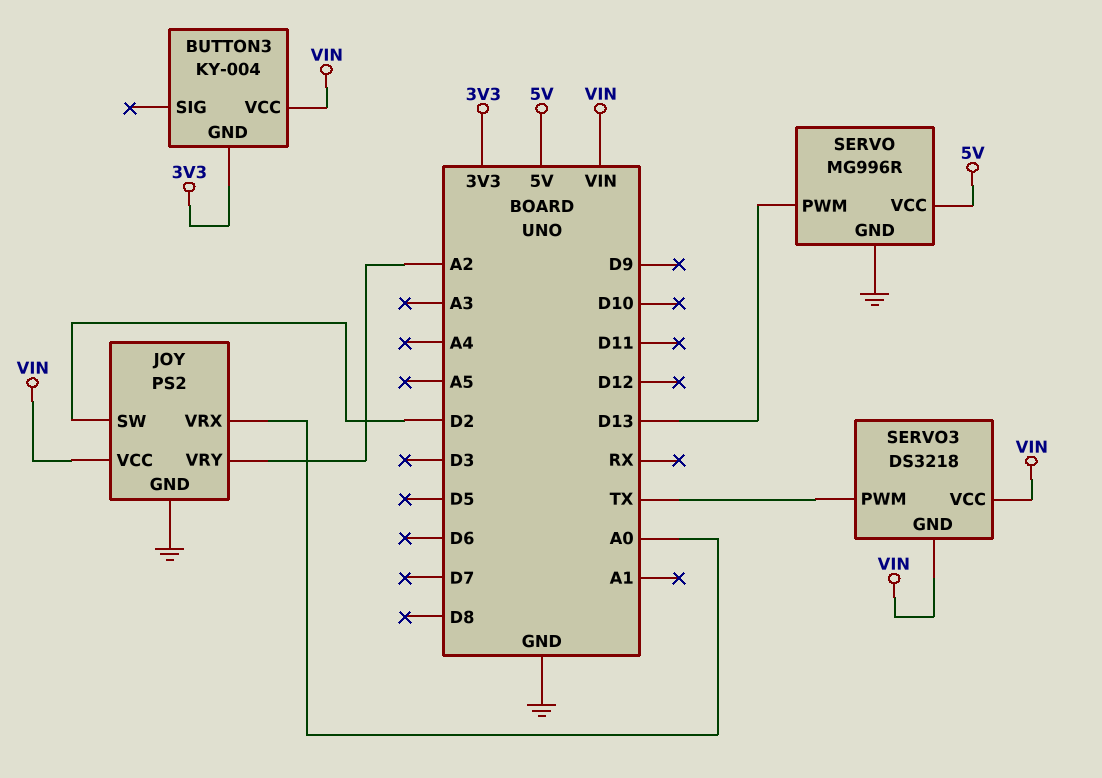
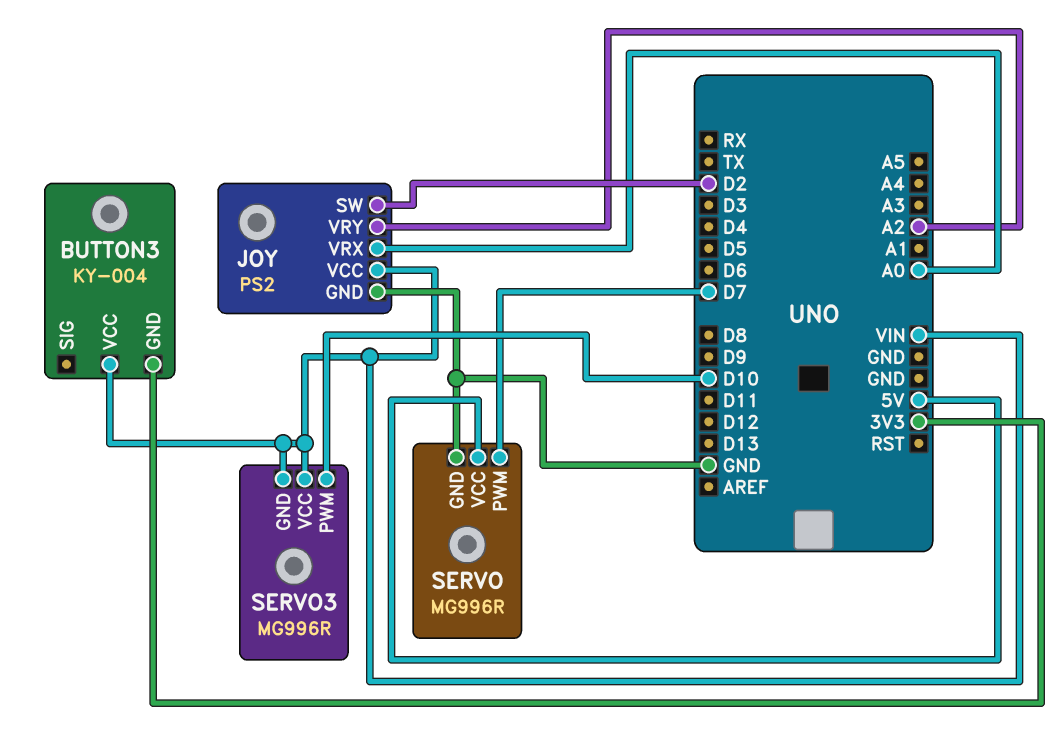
SERVO pin PWM: D13 -> D7
SERVO3: DS3218 -> MG996R
SERVO3 pin PWM: TX -> D10

